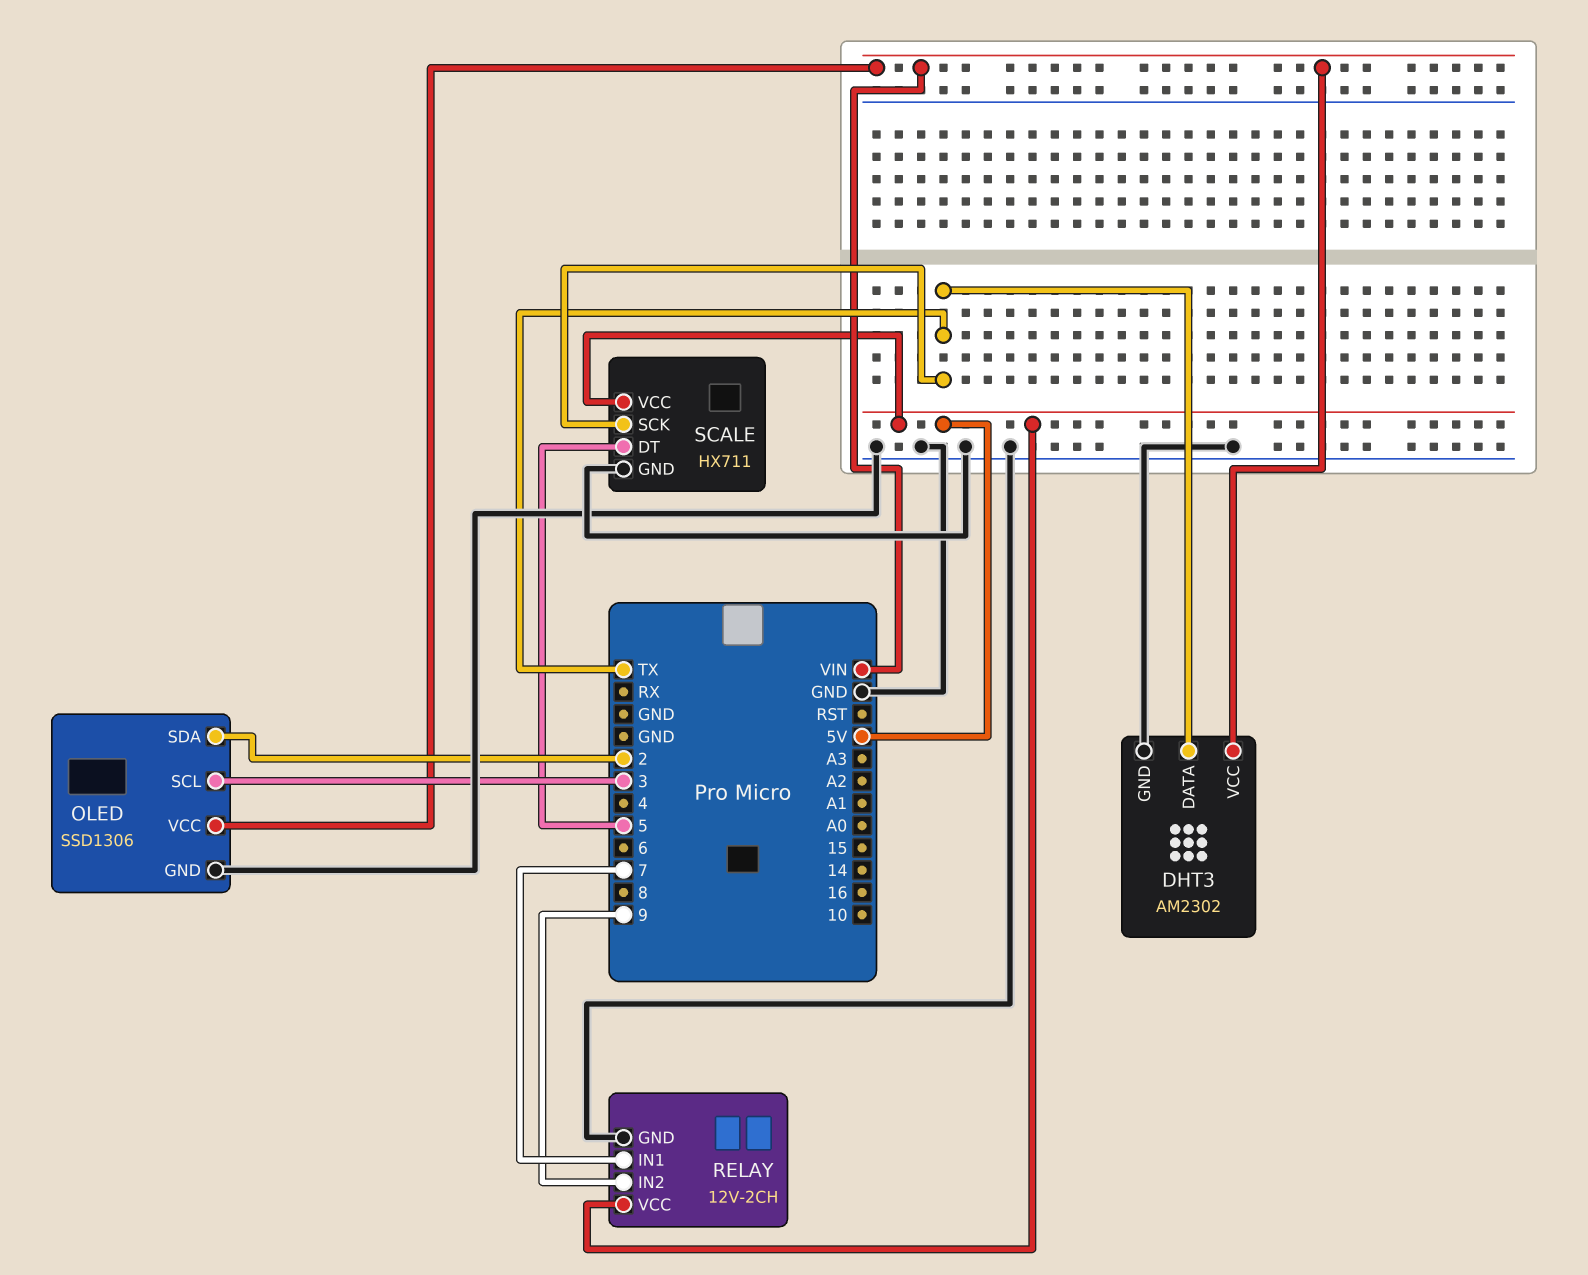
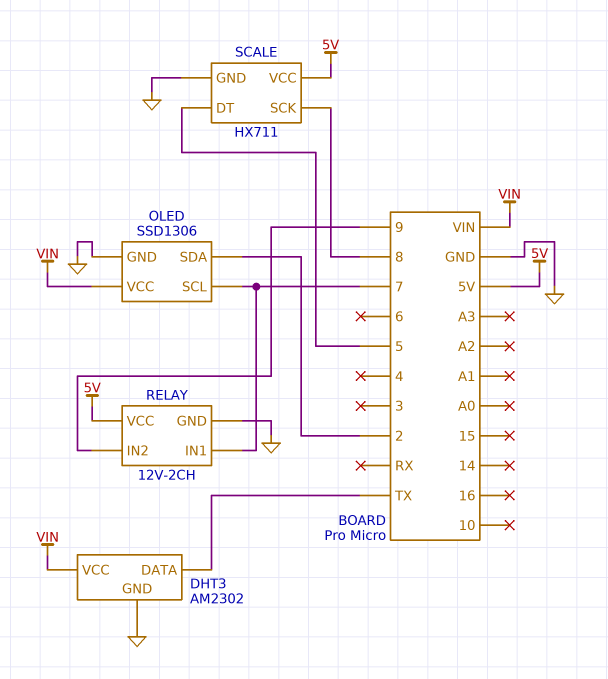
OLED pin SCL: 3 -> 7
SCALE pin SCK: TX -> 8

